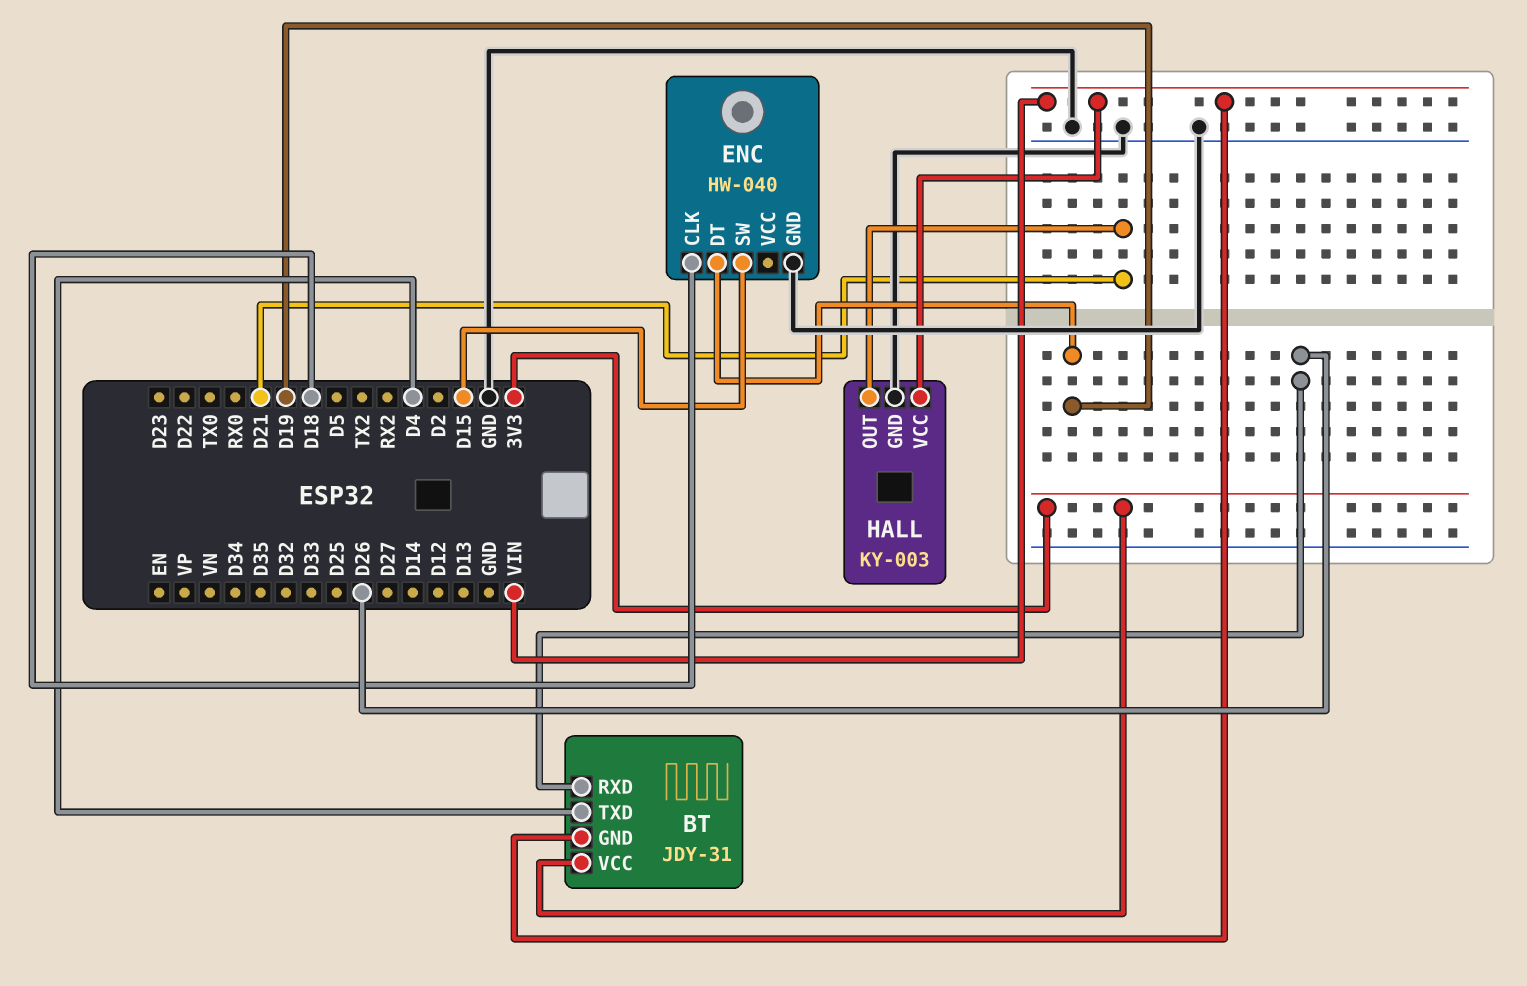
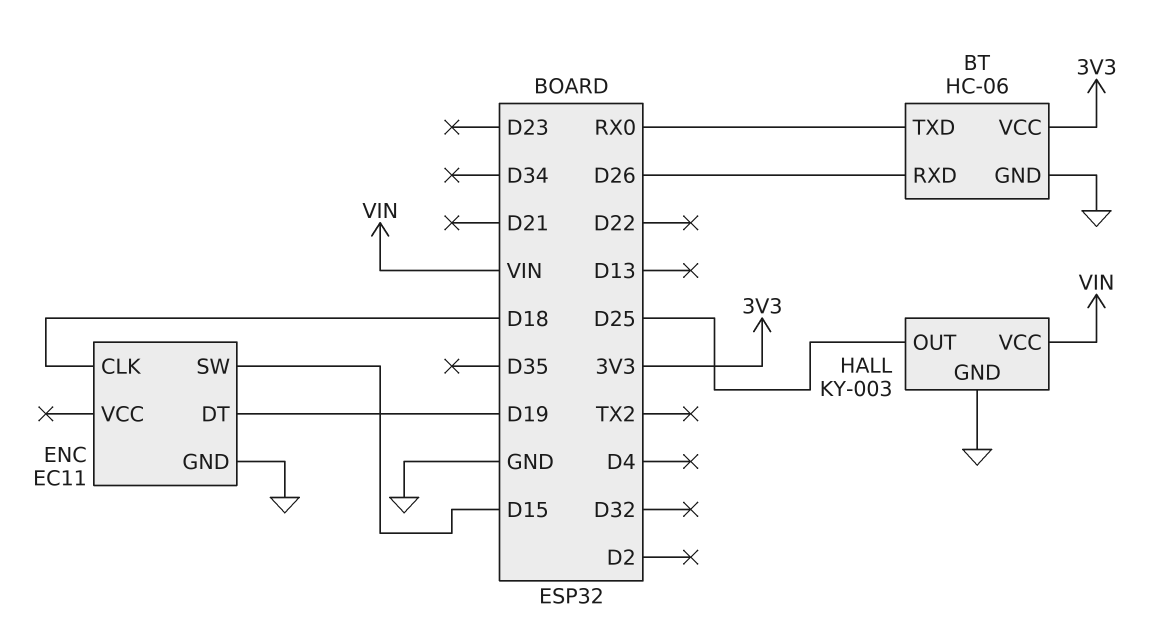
BT: JDY-31 -> HC-06
BT pin GND: VIN -> GND
BT pin TXD: D4 -> RX0
ENC: HW-040 -> EC11
HALL pin OUT: D21 -> D25

